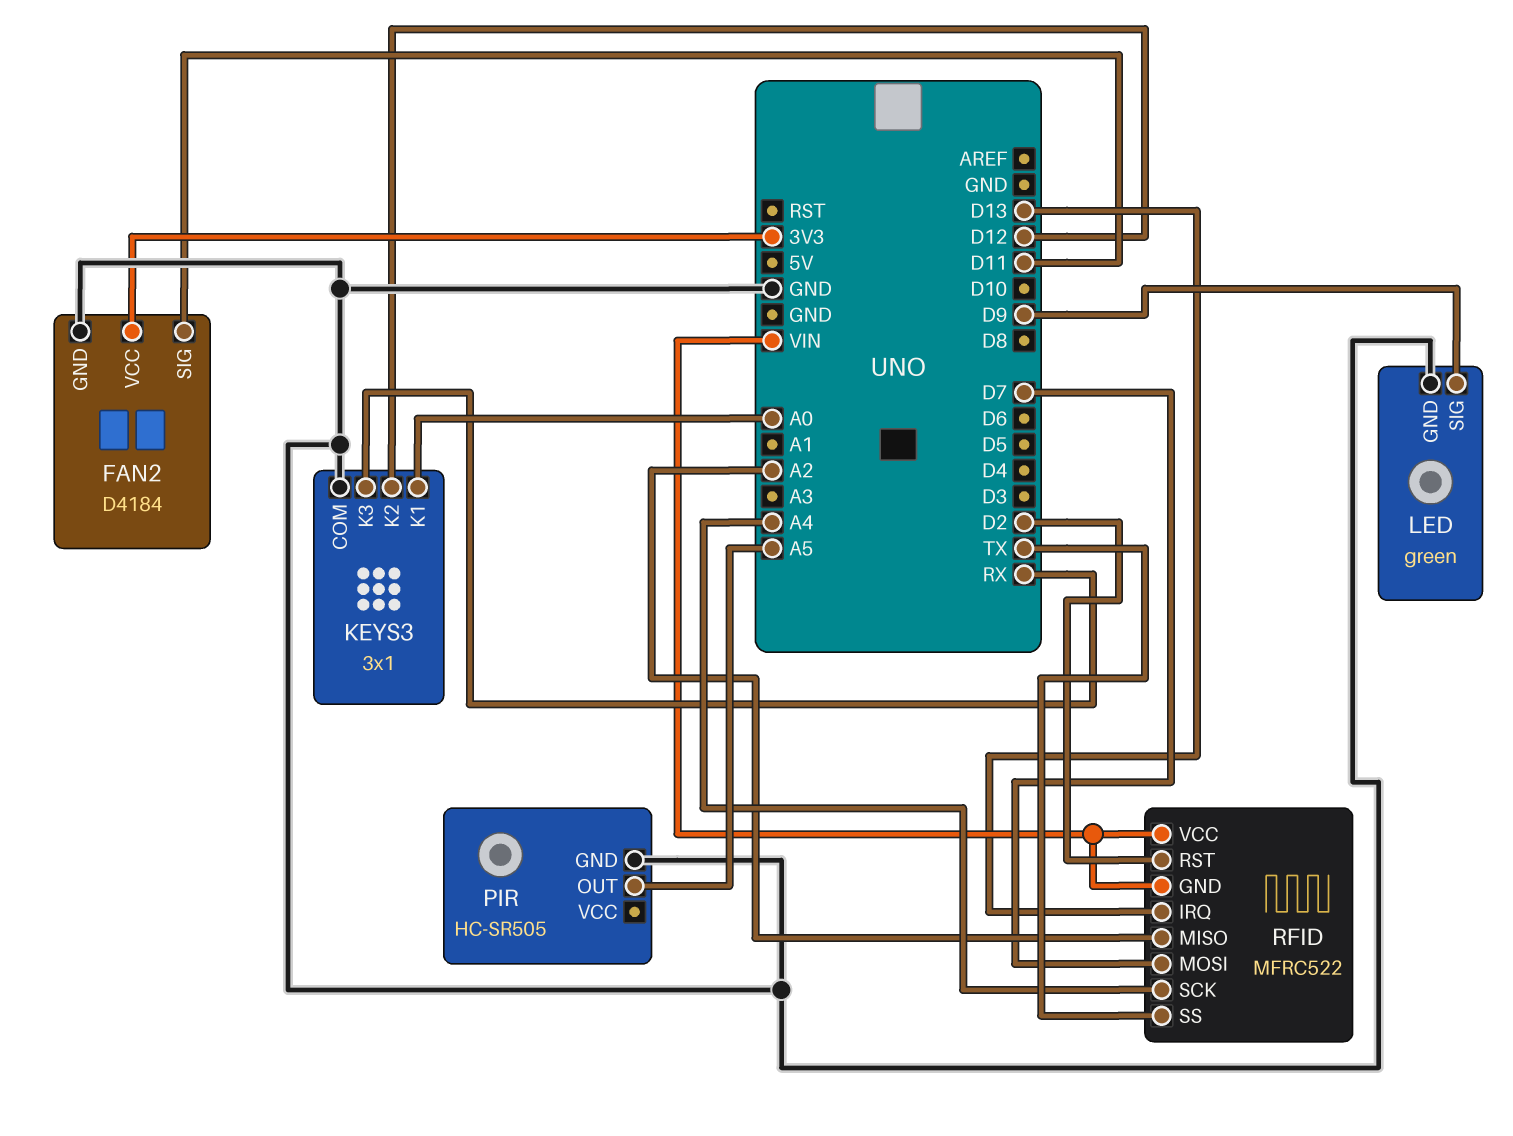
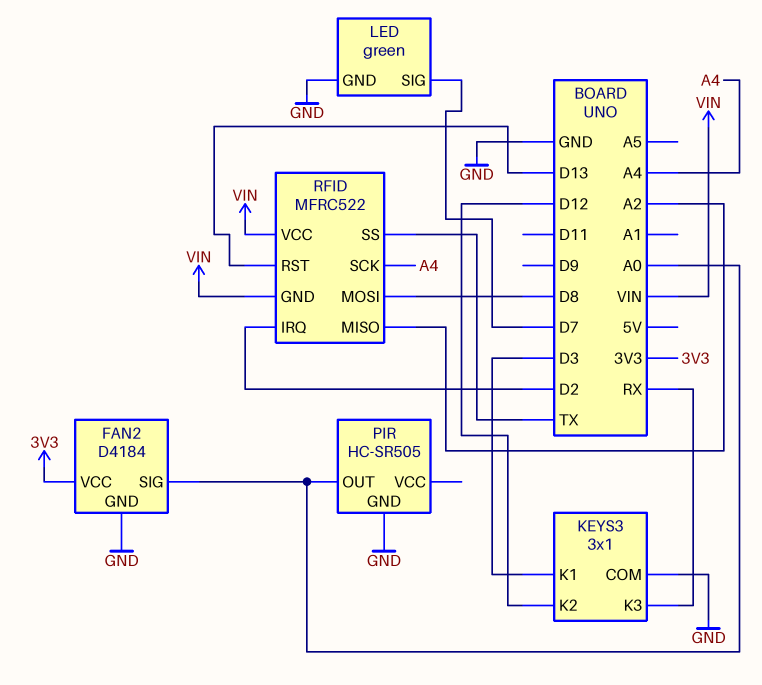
FAN2 pin SIG: D11 -> A0
KEYS3 pin K1: A0 -> D3
LED pin SIG: D9 -> D7
PIR pin OUT: A5 -> A0
RFID pin IRQ: D13 -> D2
RFID pin MOSI: D7 -> D8
RFID pin RST: D2 -> D13

